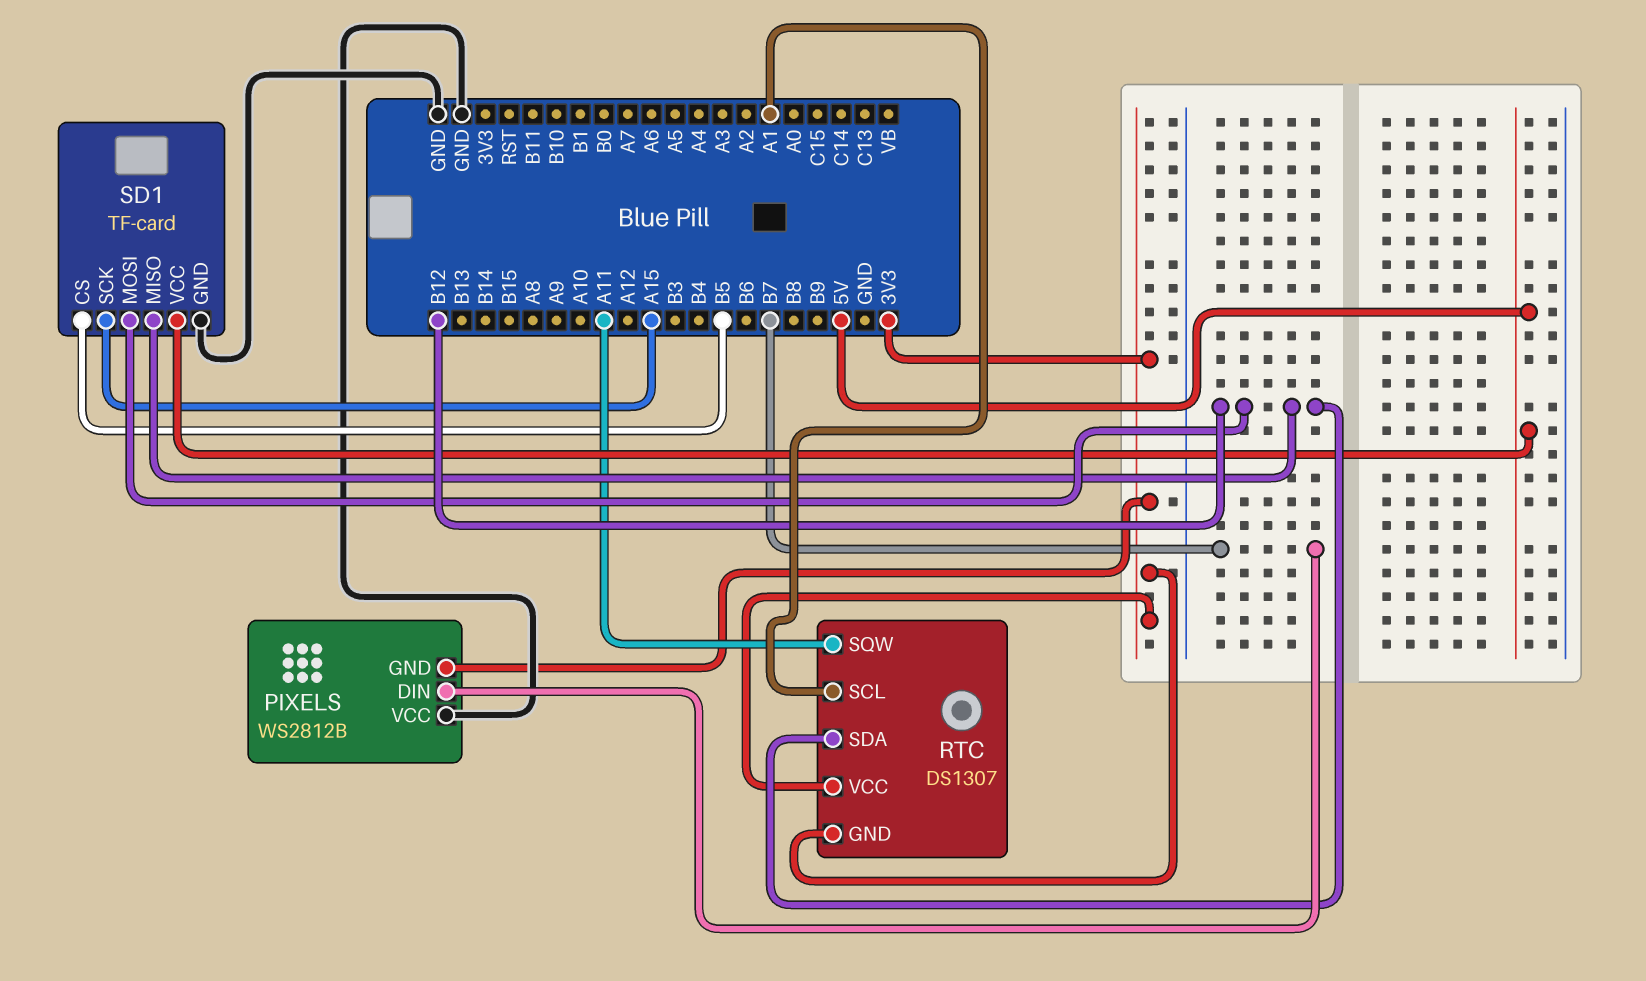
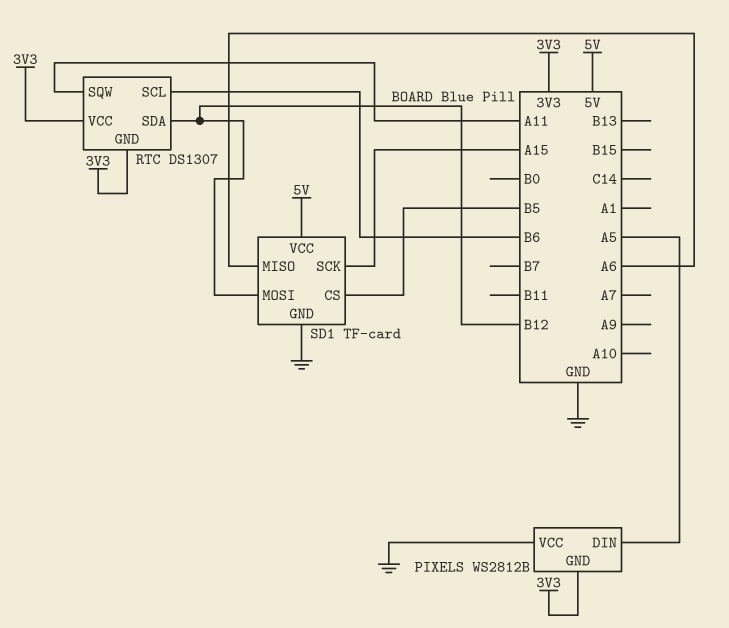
PIXELS pin DIN: B7 -> A5
RTC pin SCL: A1 -> B6
SD1 pin MISO: B12 -> A6

